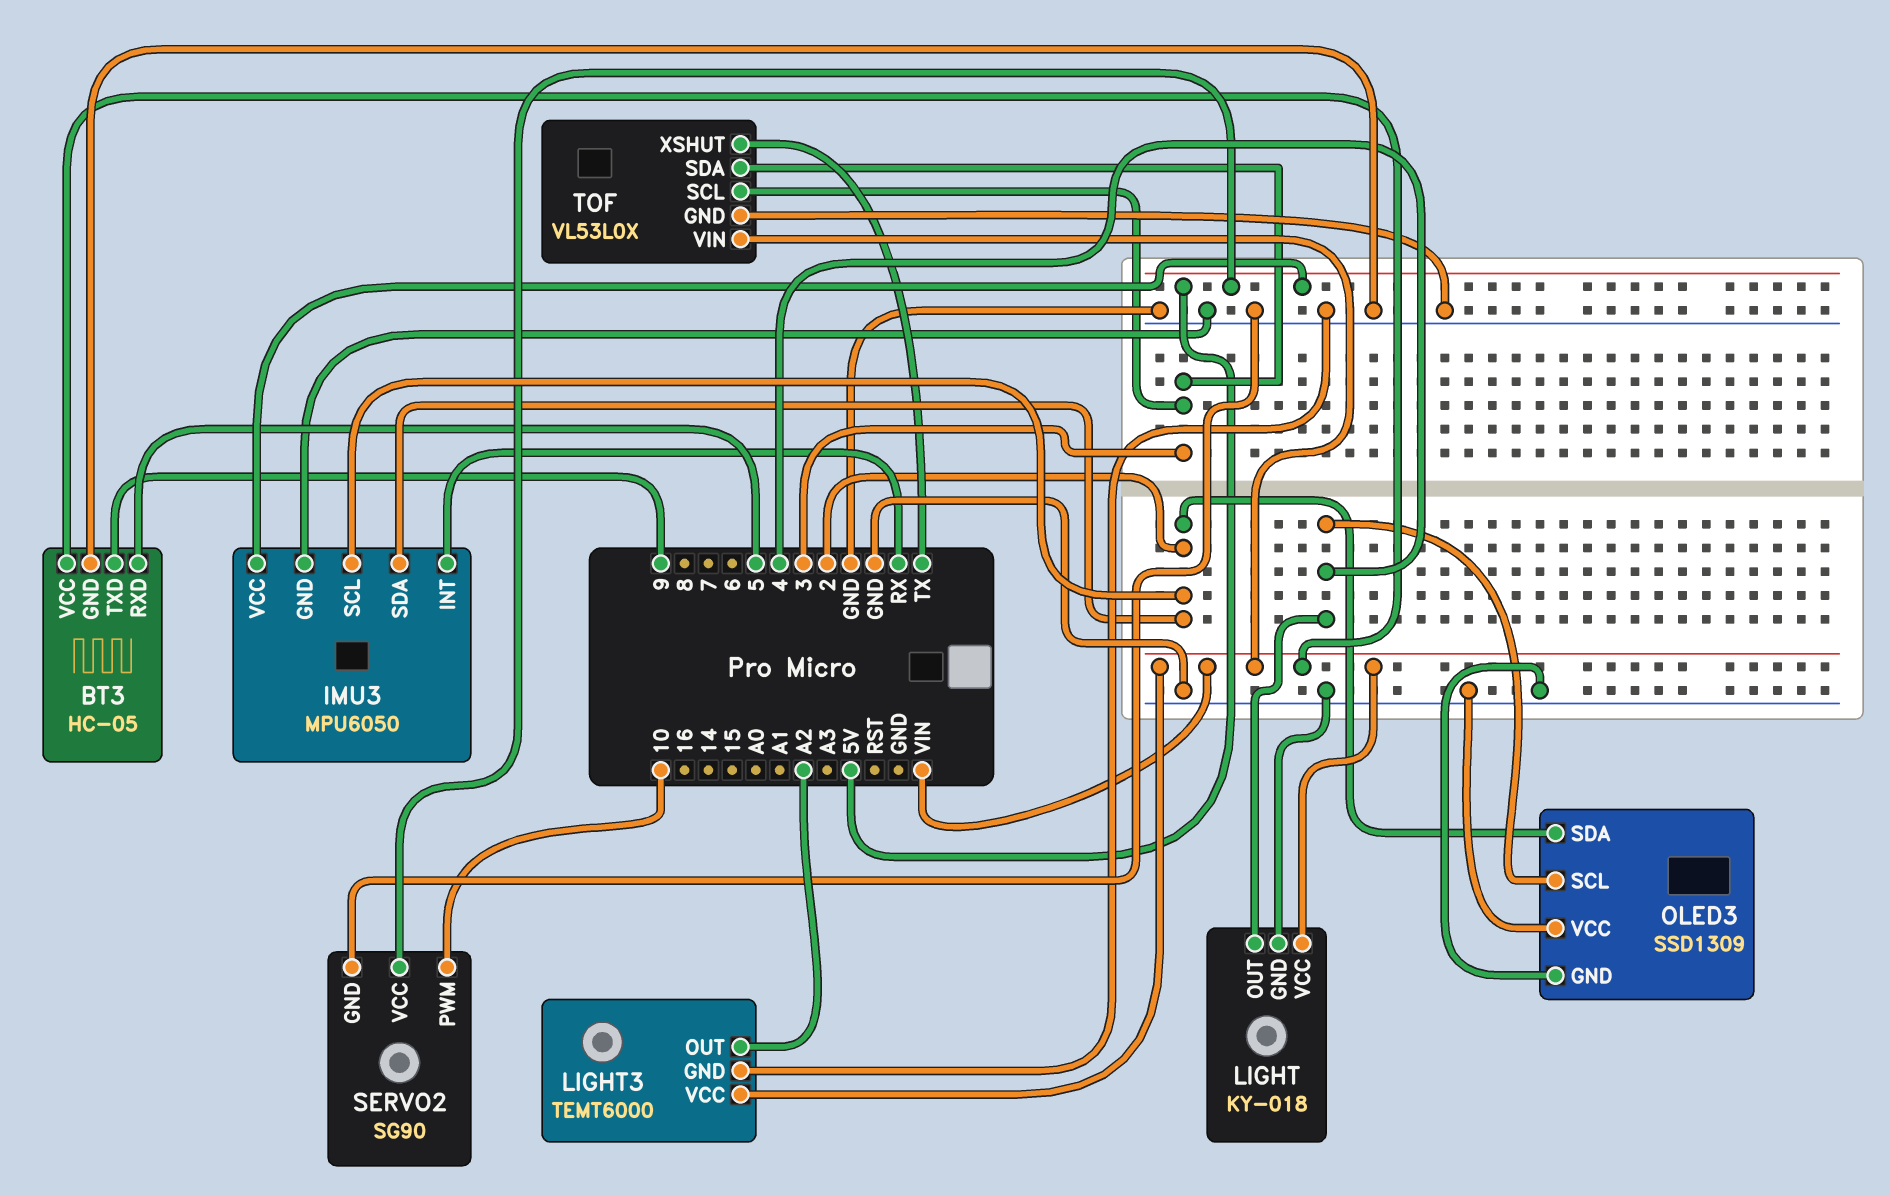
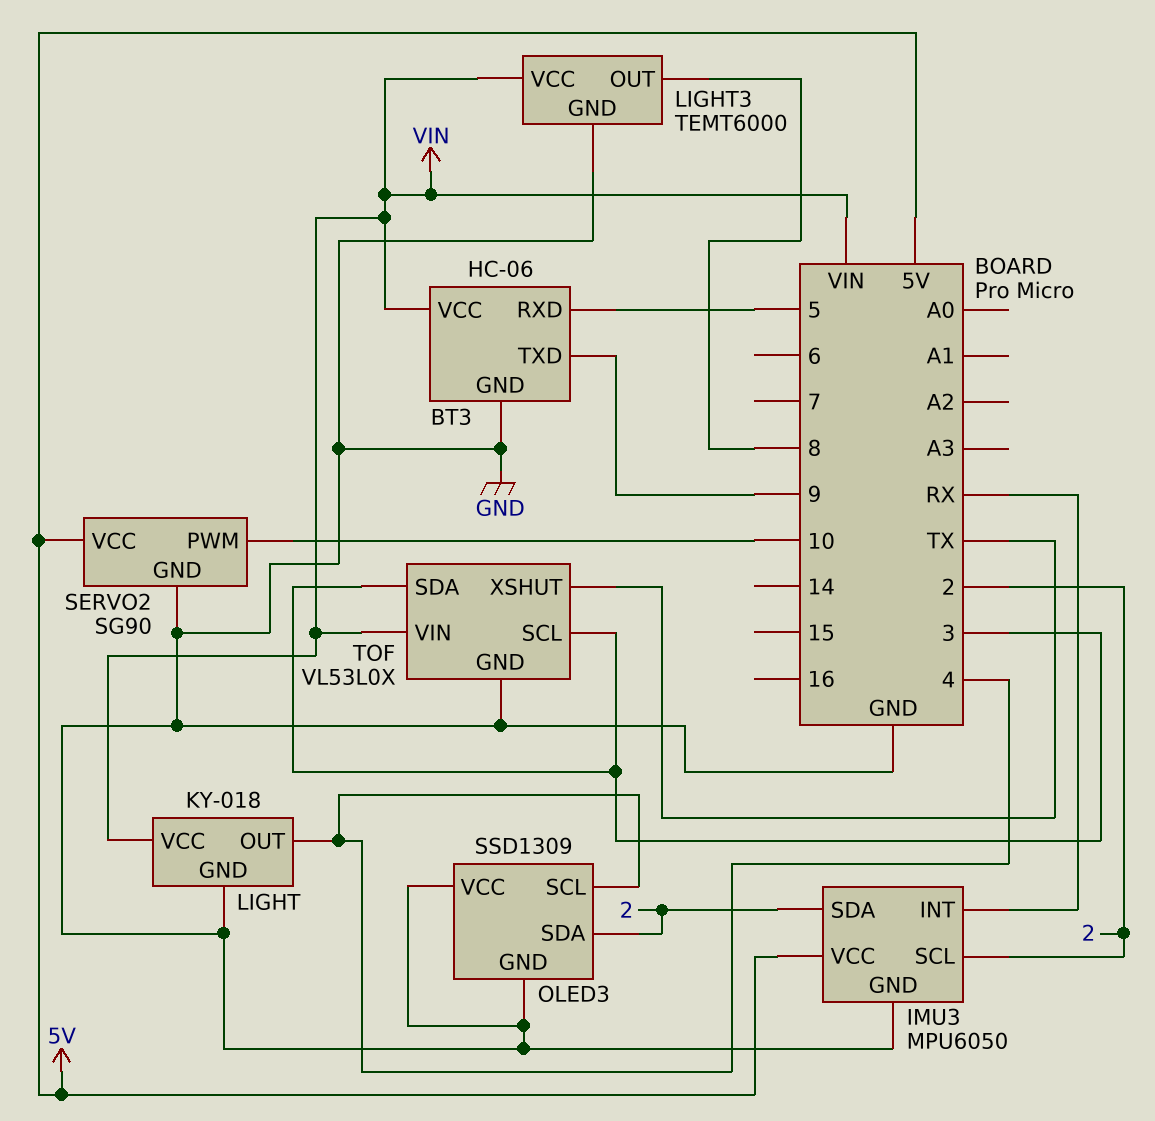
BT3: HC-05 -> HC-06
LIGHT3 pin OUT: A2 -> 8

